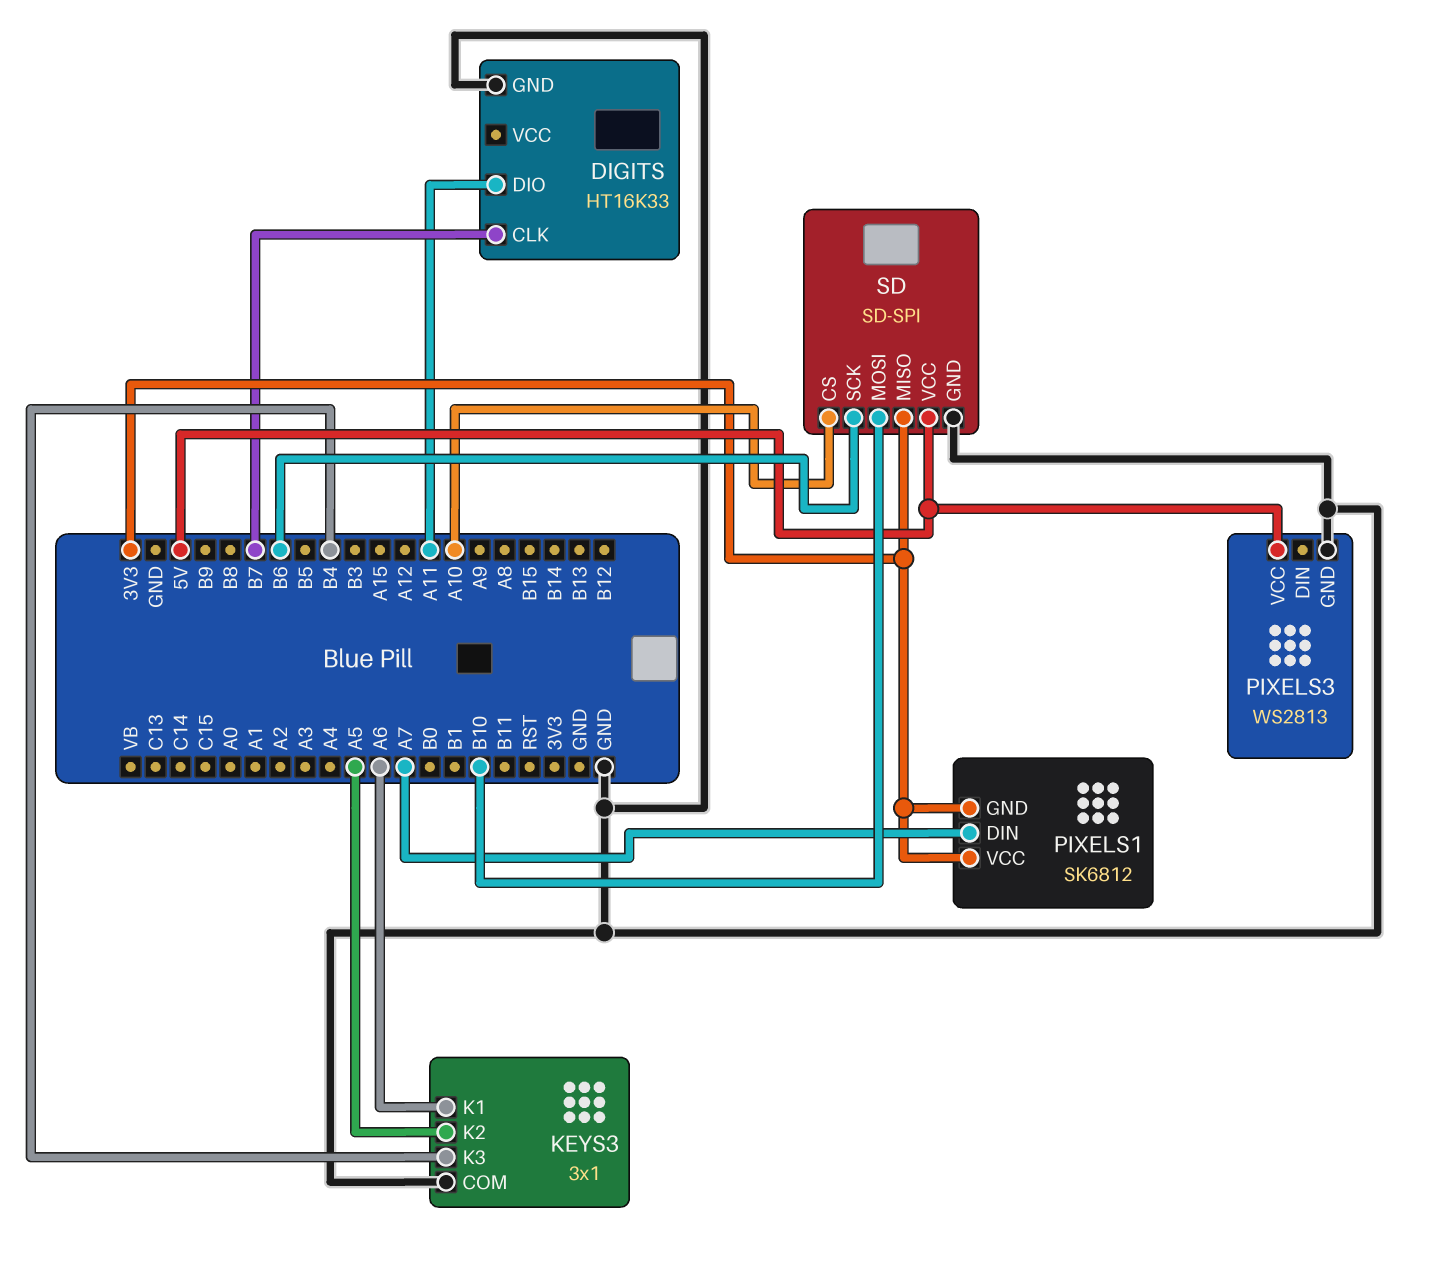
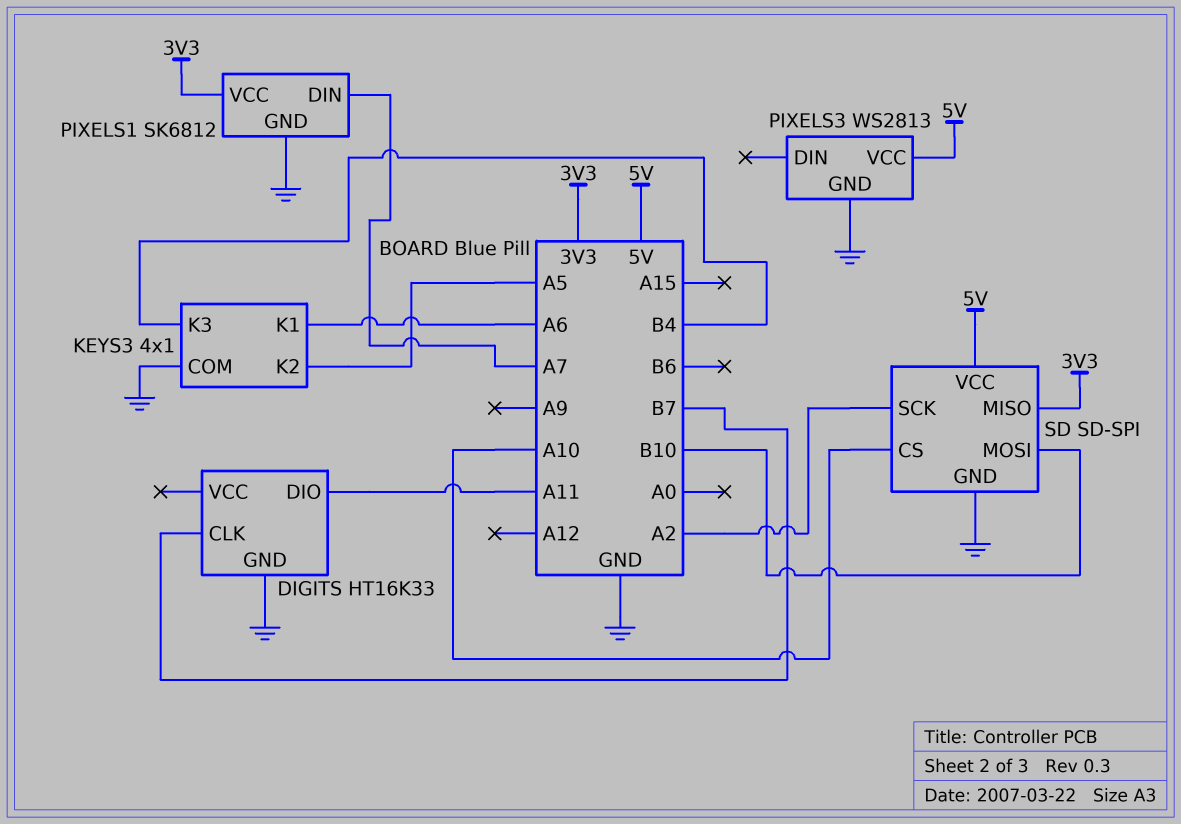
KEYS3: 3x1 -> 4x1
PIXELS1 pin GND: 3V3 -> GND
SD pin SCK: B6 -> A2

